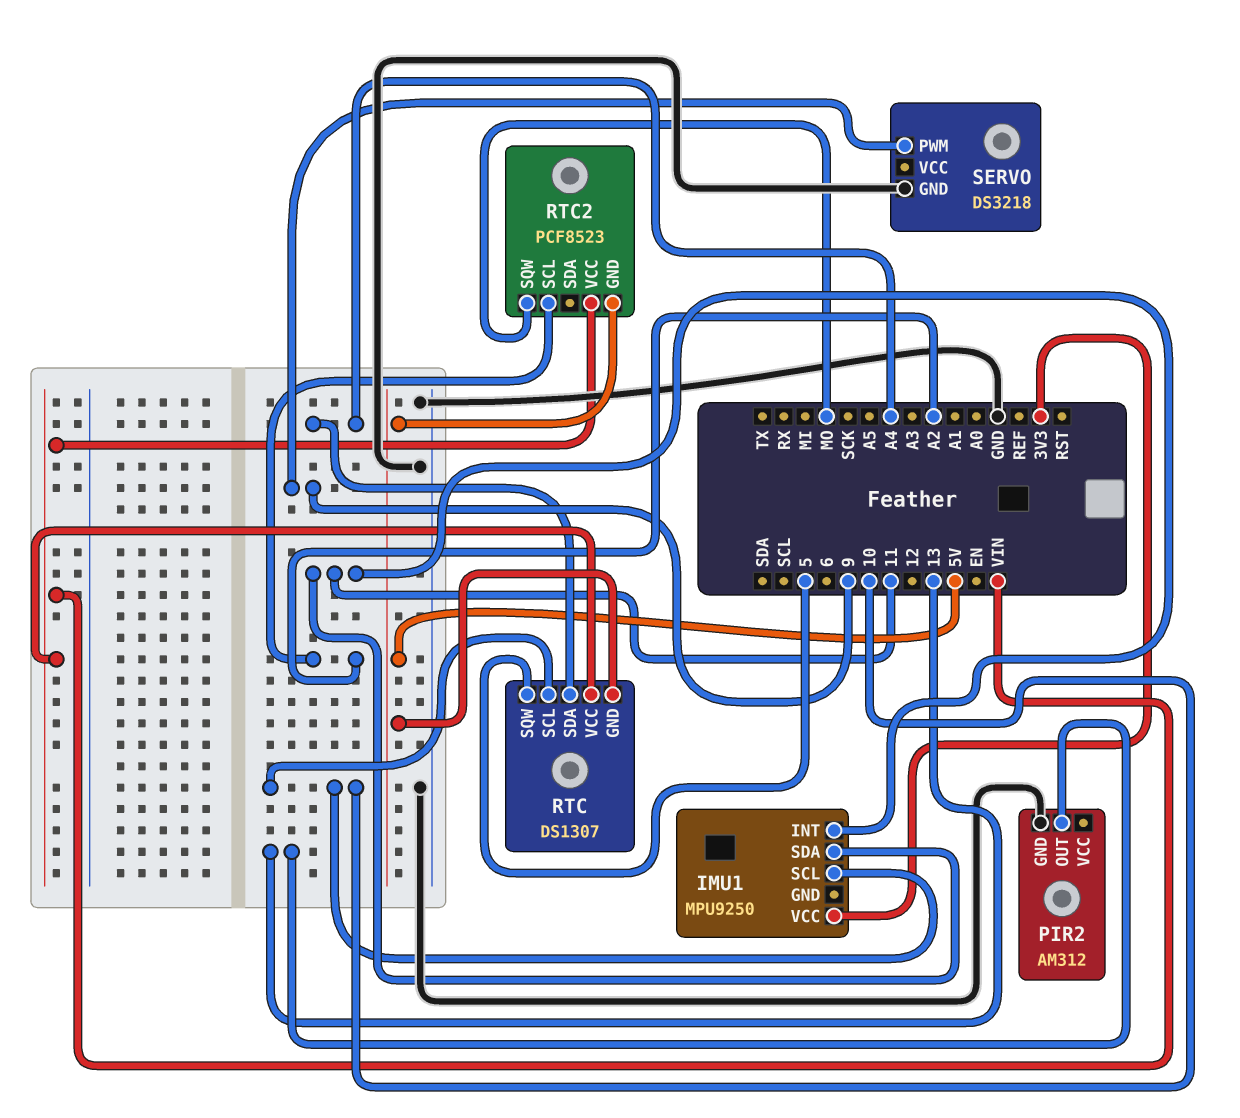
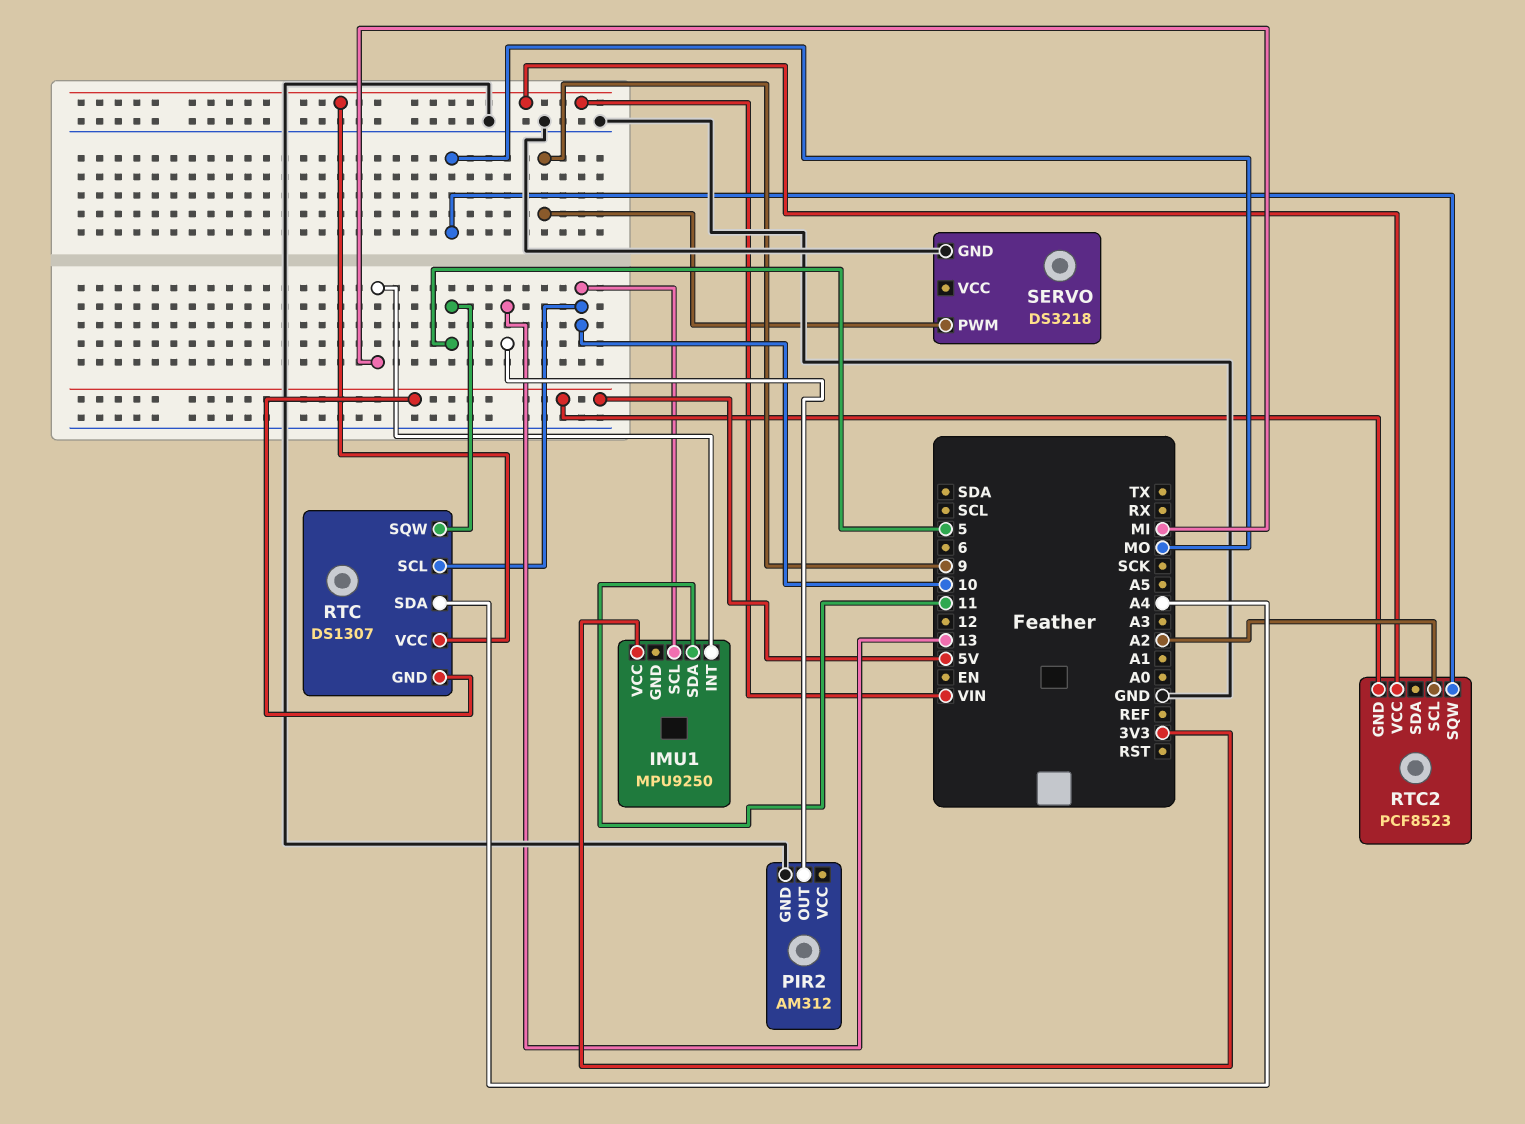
IMU1 pin INT: 11 -> MI

